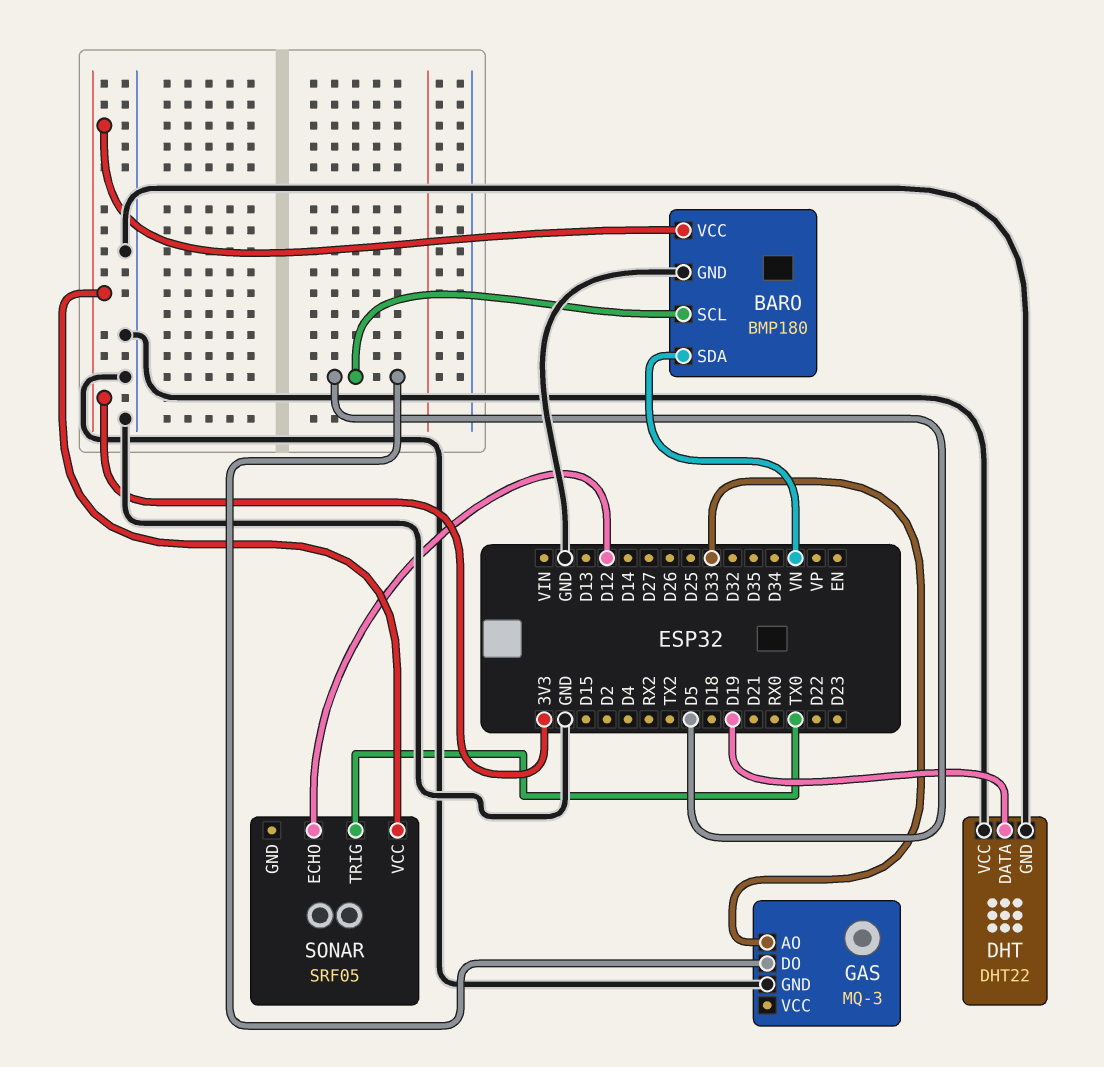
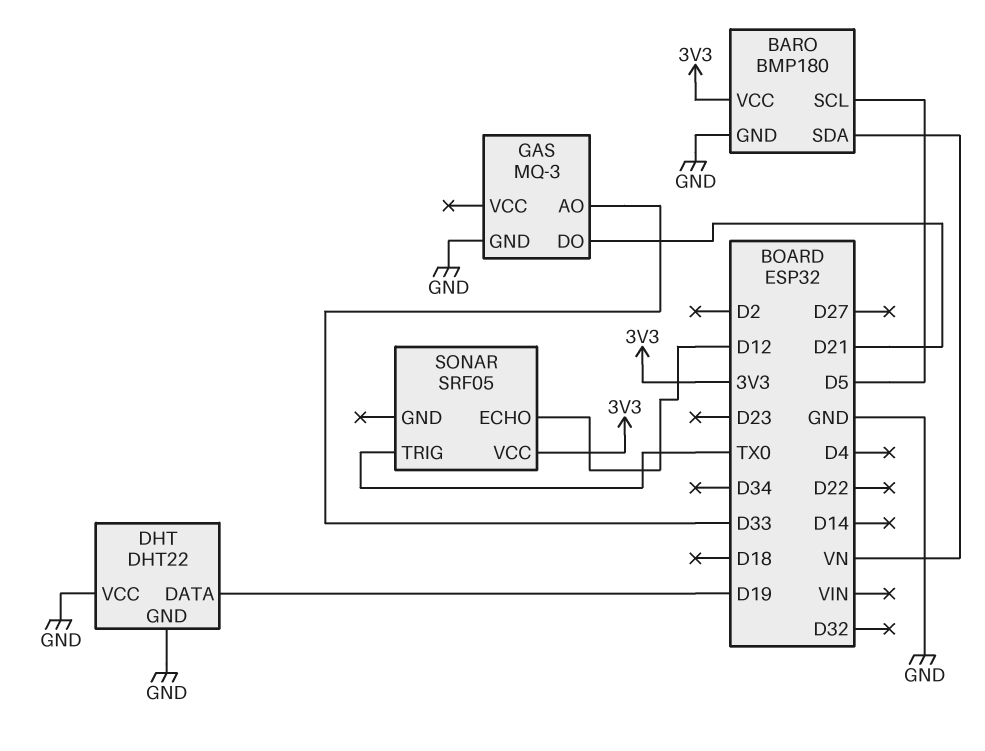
GAS pin DO: D5 -> D21

